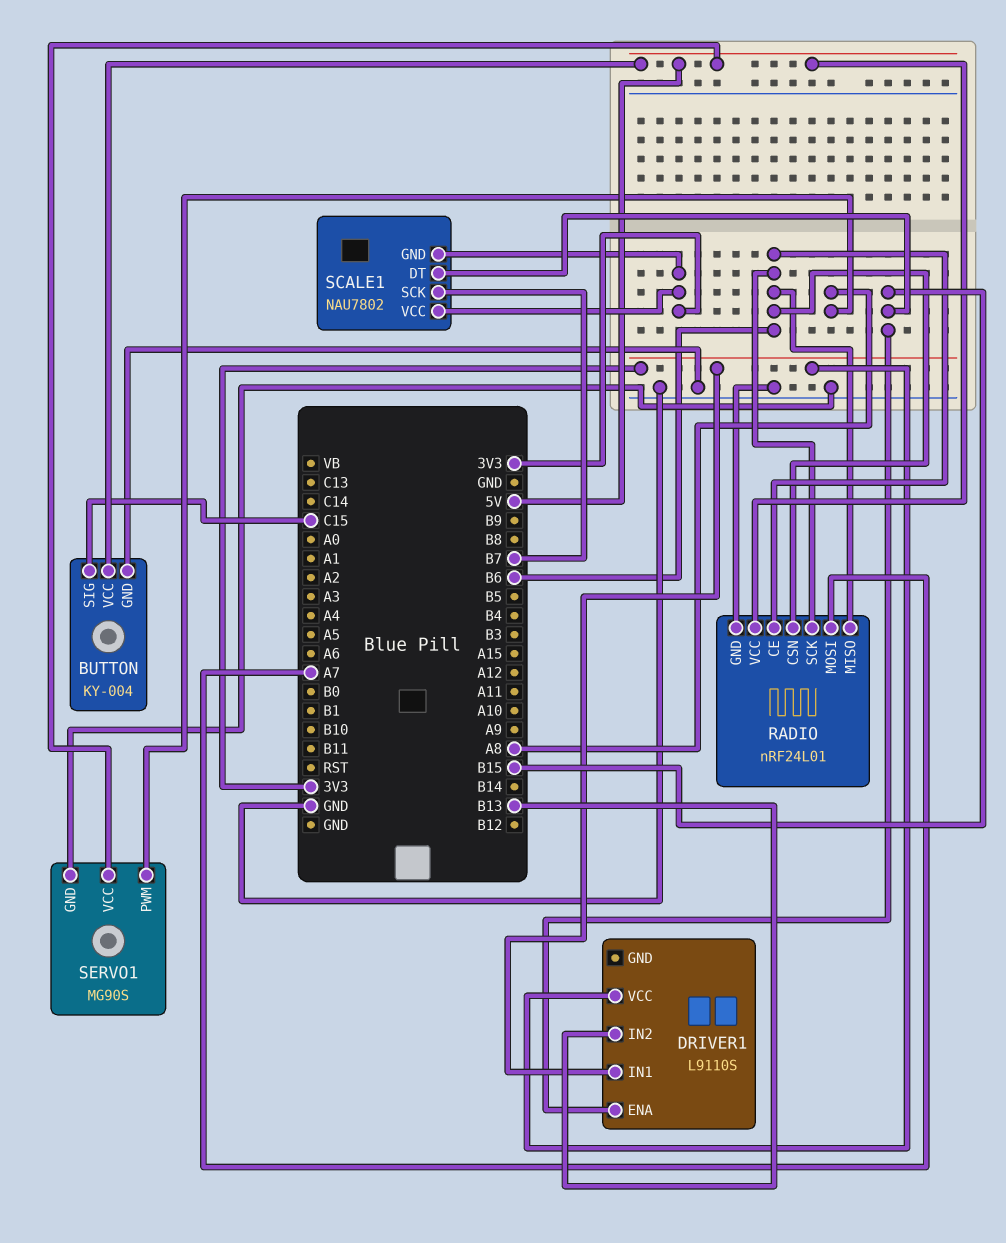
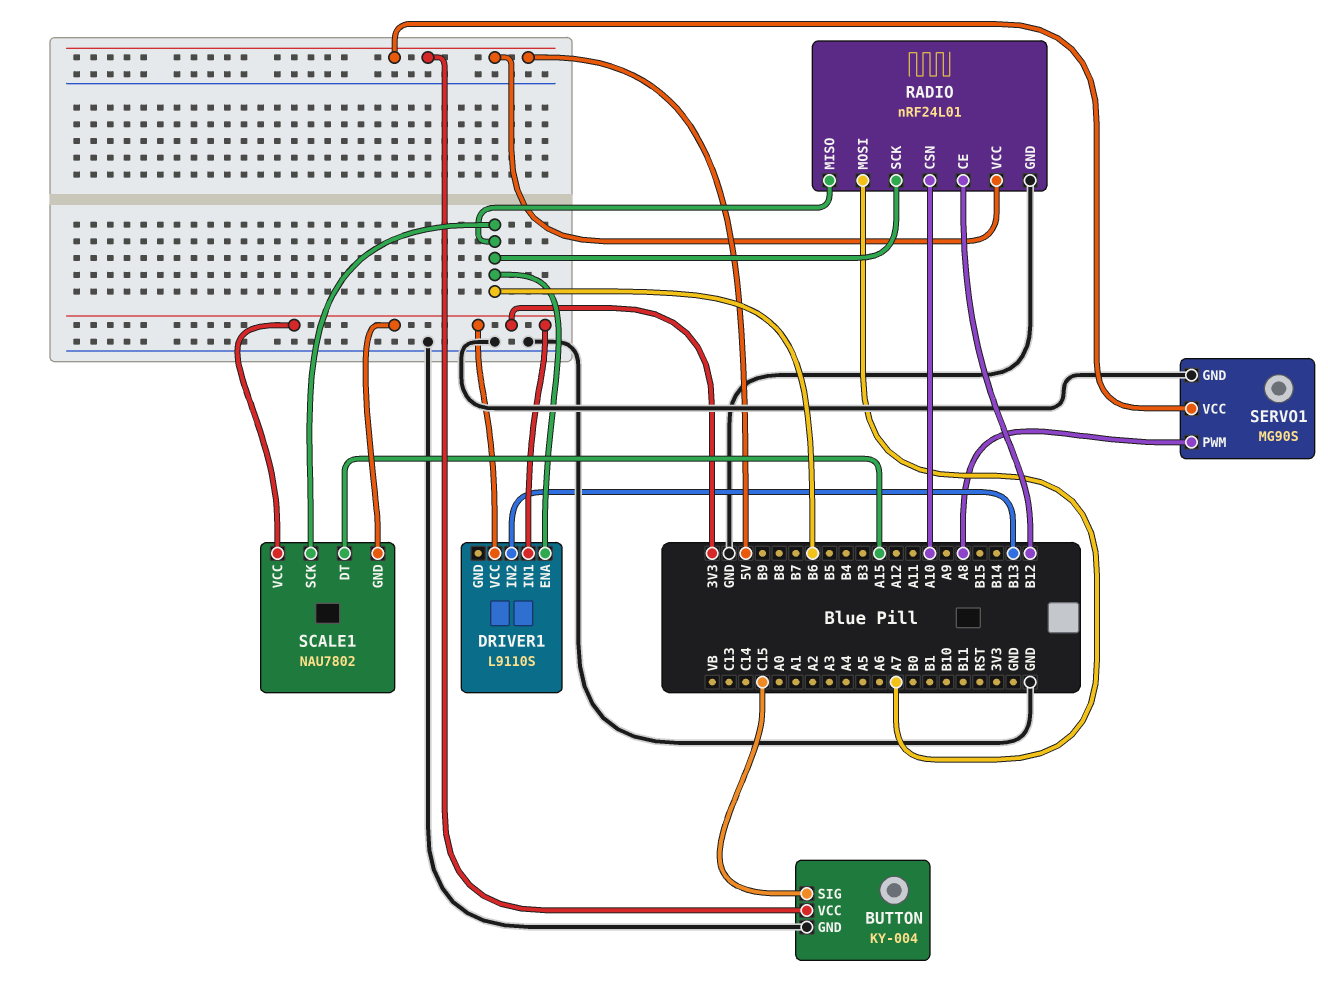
DRIVER1 pin ENA: B15 -> B6
RADIO pin CE: B6 -> B12
RADIO pin CSN: B6 -> A10
SCALE1 pin DT: B15 -> A15
SCALE1 pin SCK: B7 -> B6

